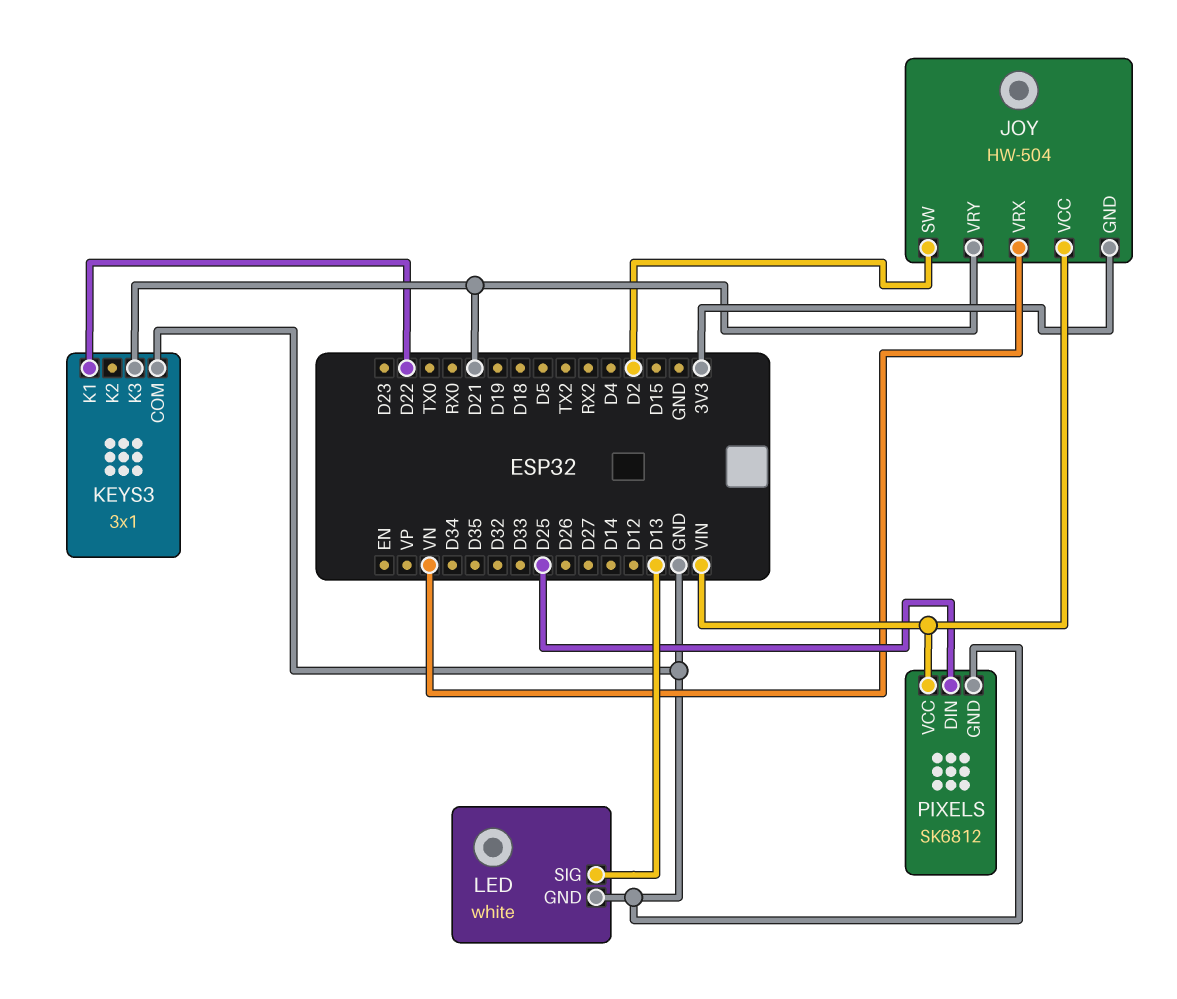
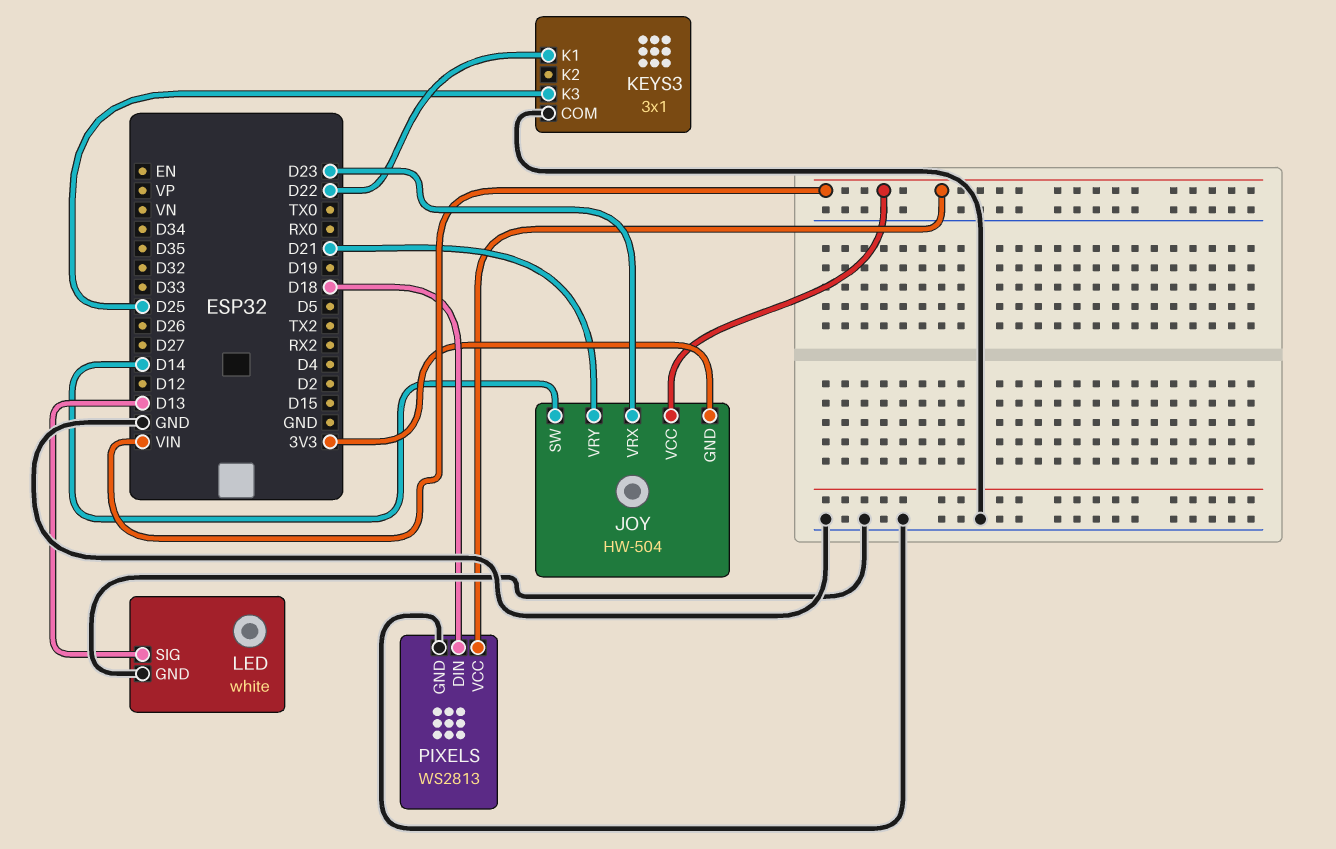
JOY pin SW: D2 -> D14
JOY pin VRX: VN -> D23
KEYS3 pin K3: D21 -> D25
PIXELS: SK6812 -> WS2813
PIXELS pin DIN: D25 -> D18

